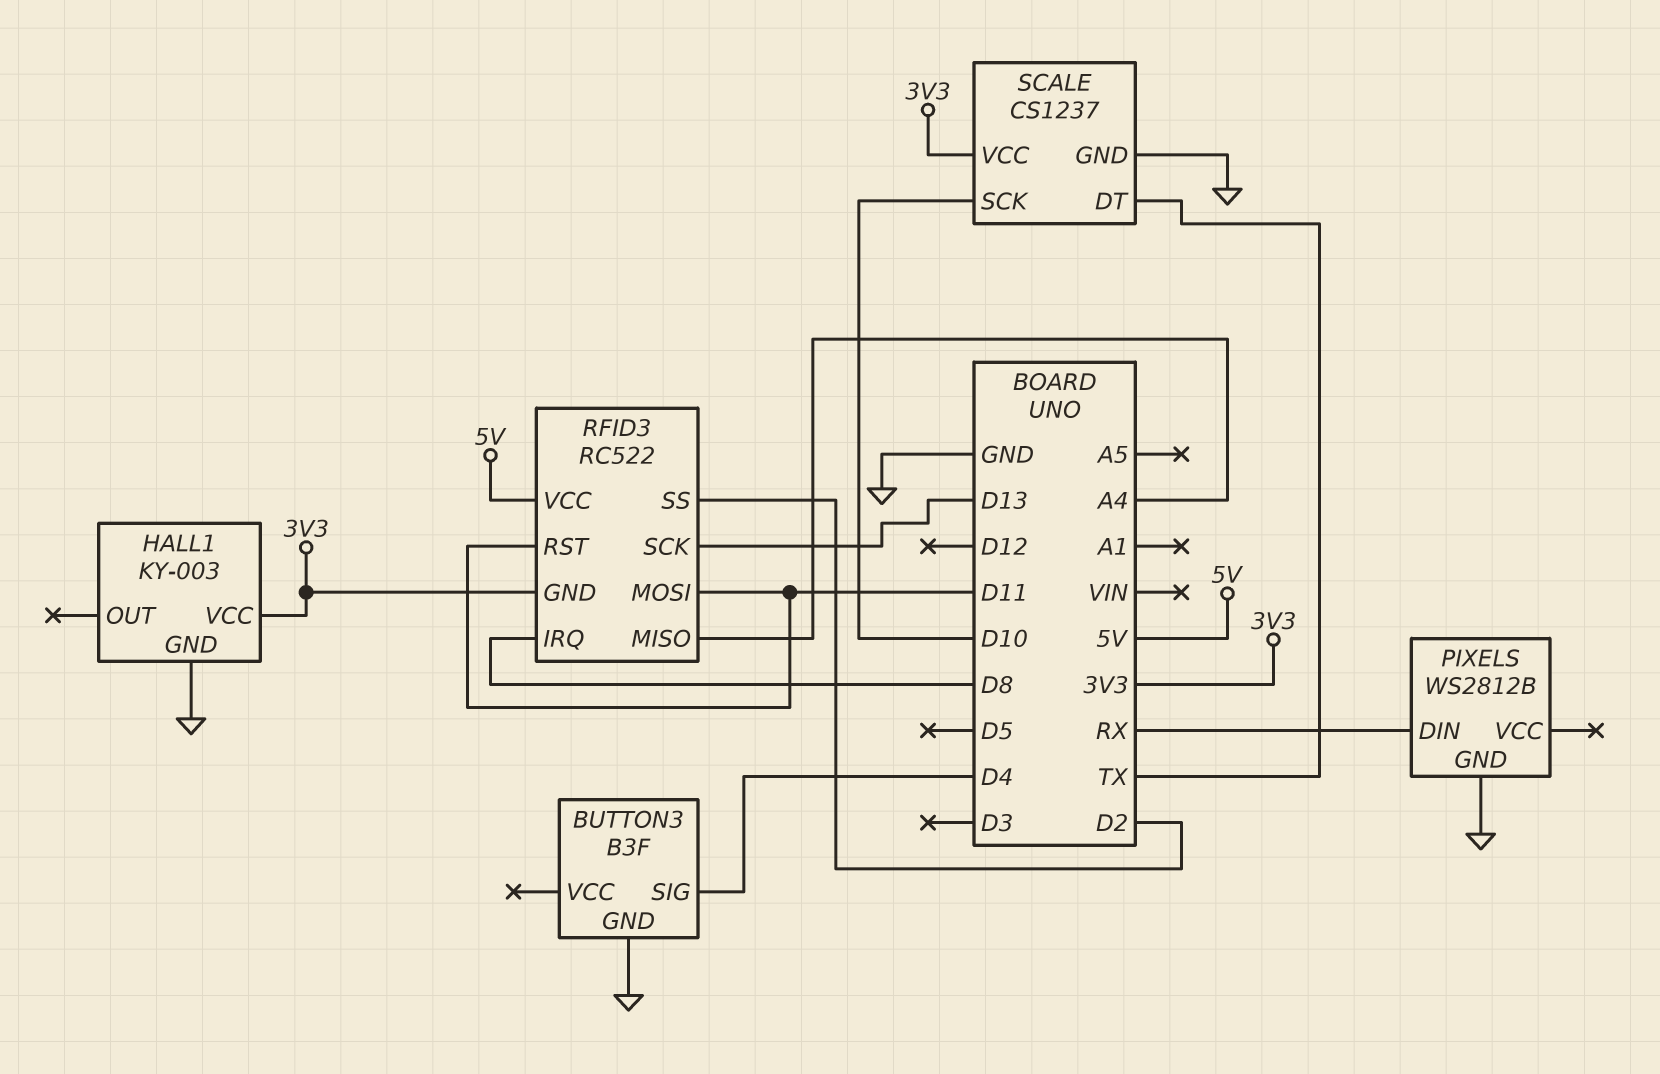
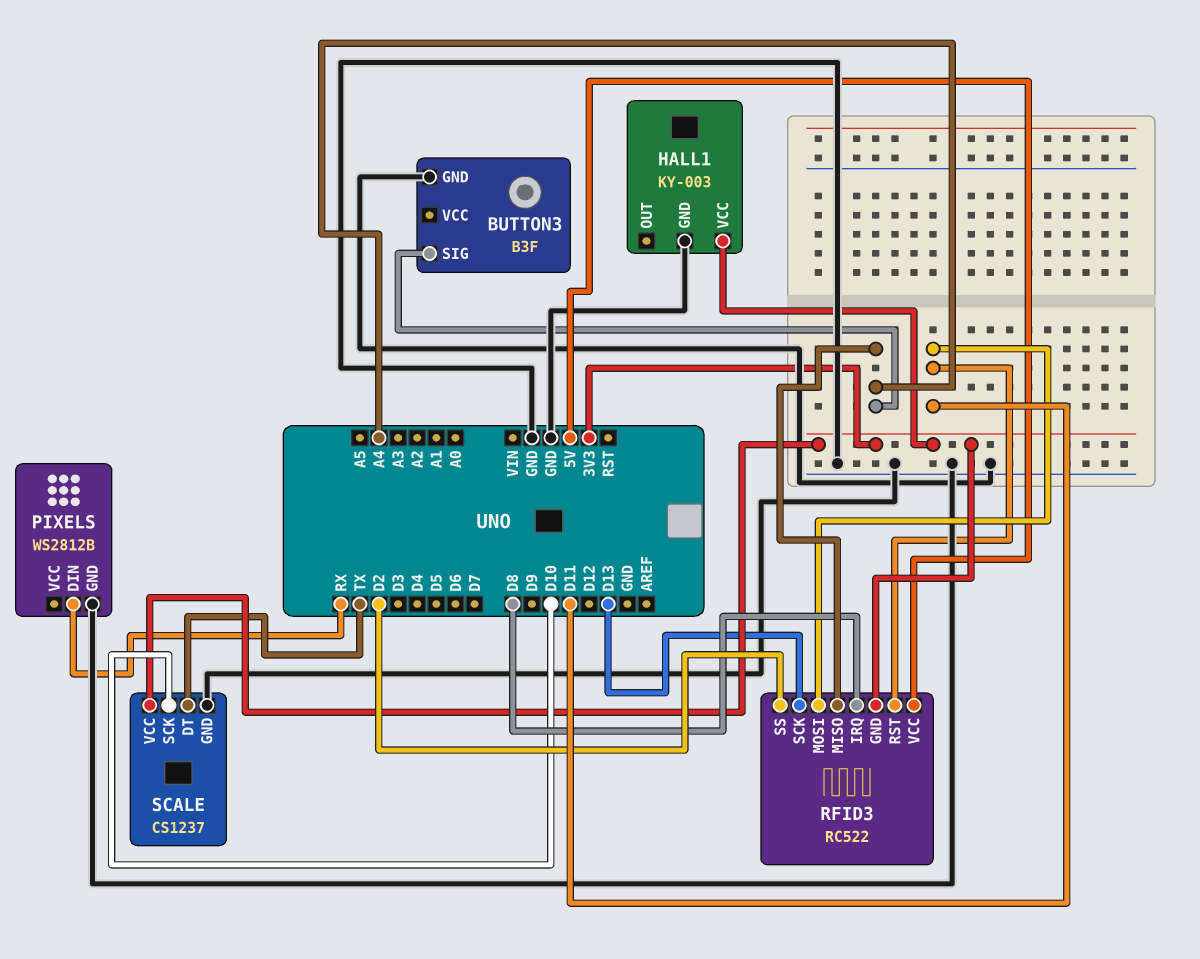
BUTTON3 pin SIG: D4 -> A4

